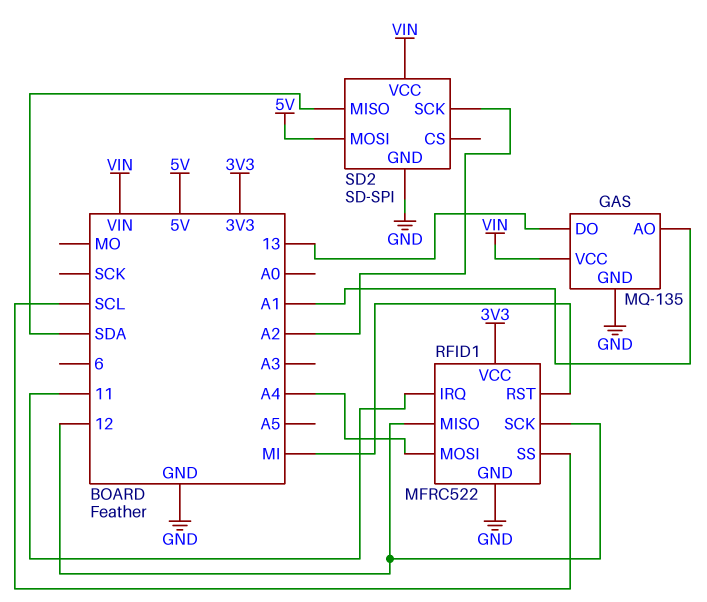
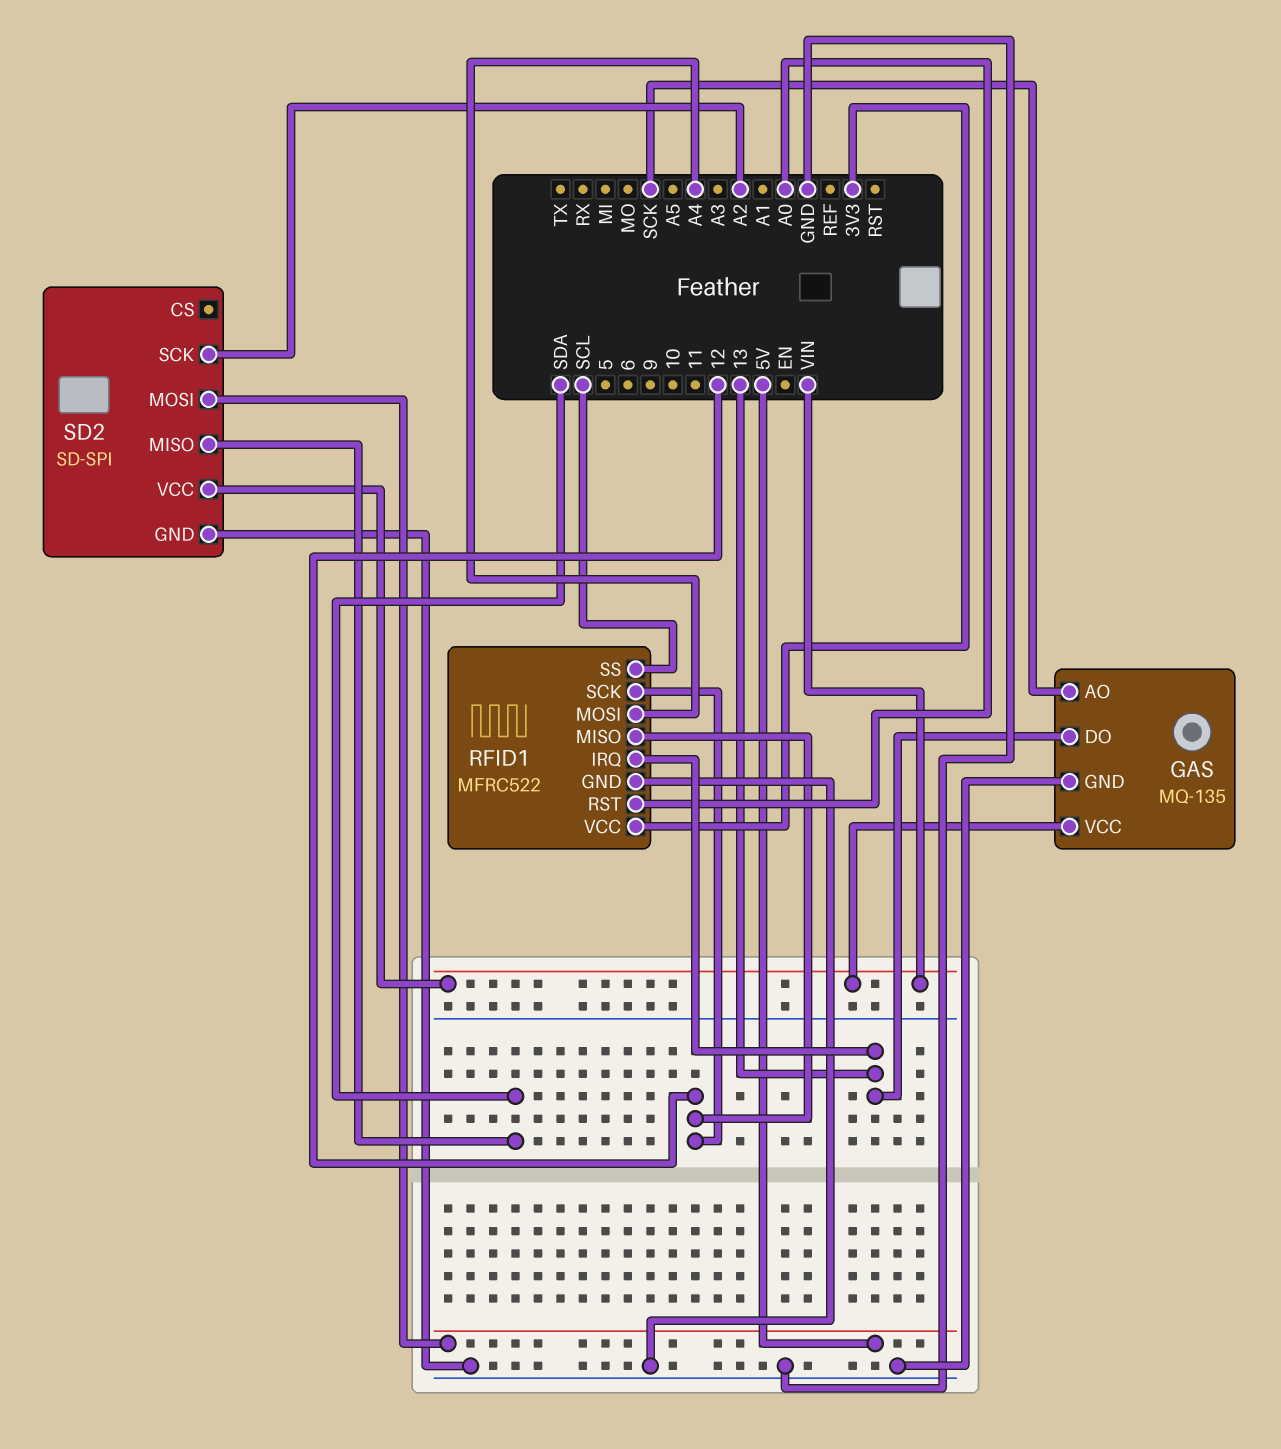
GAS pin AO: A1 -> SCK
RFID1 pin IRQ: 11 -> 13
RFID1 pin RST: MI -> A0

